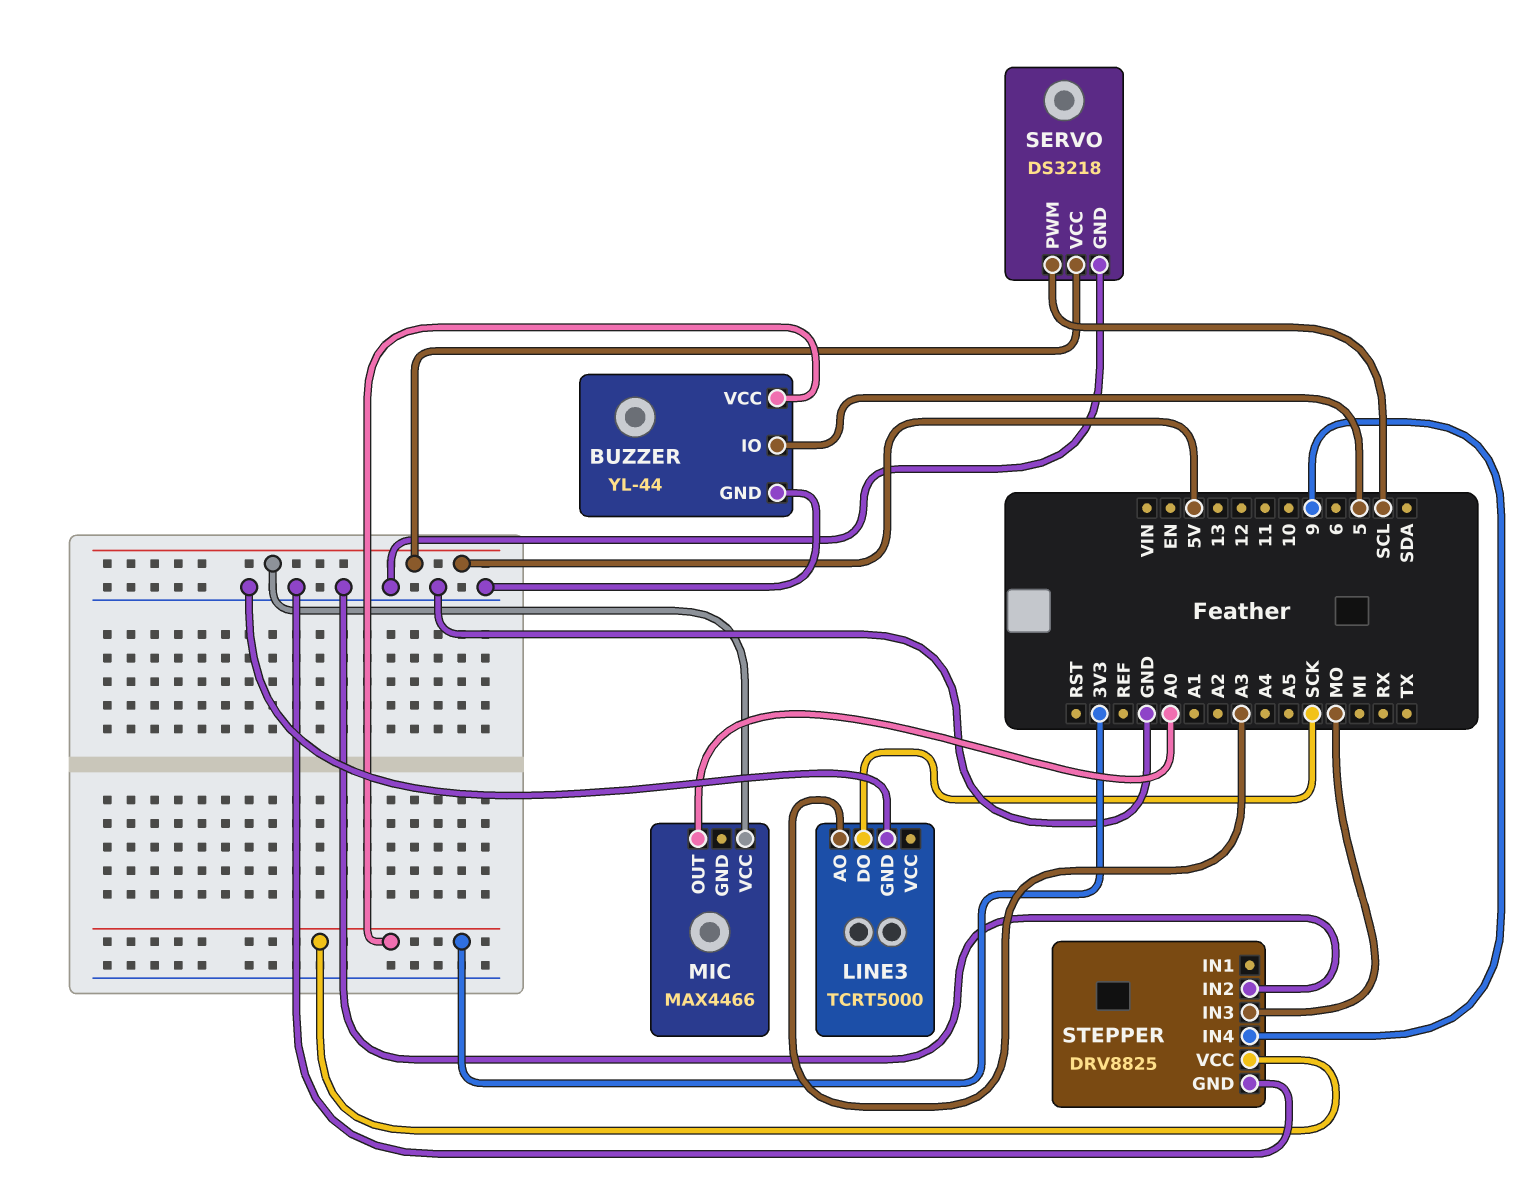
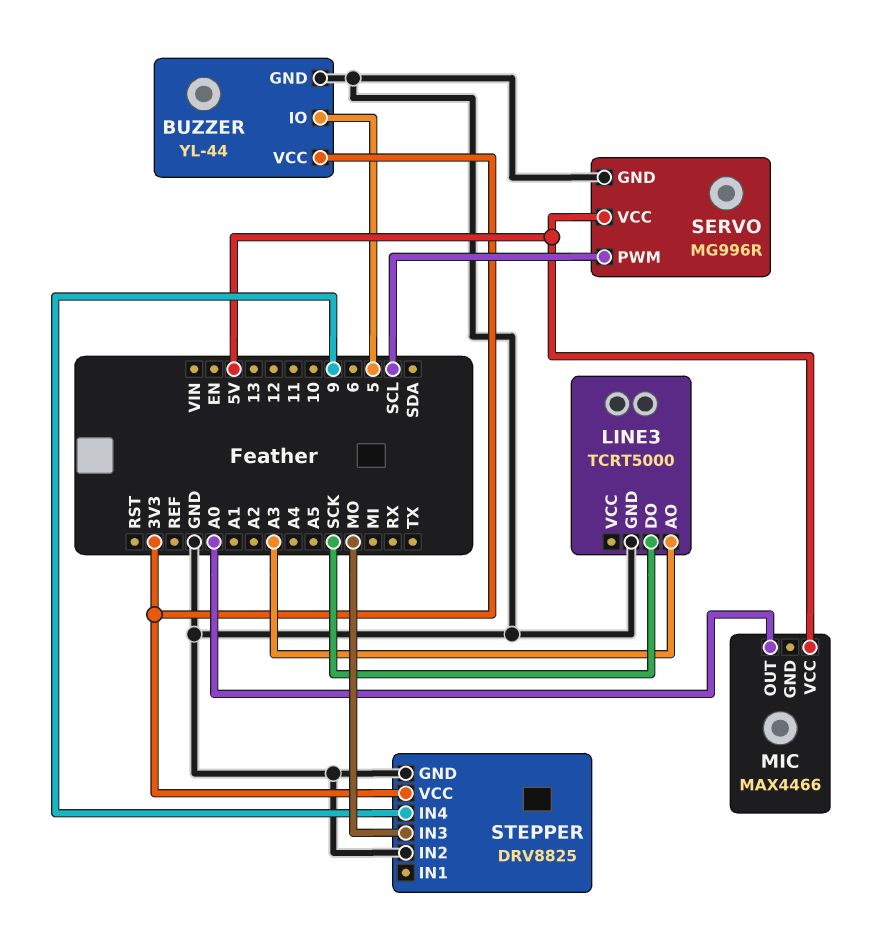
SERVO: DS3218 -> MG996R

